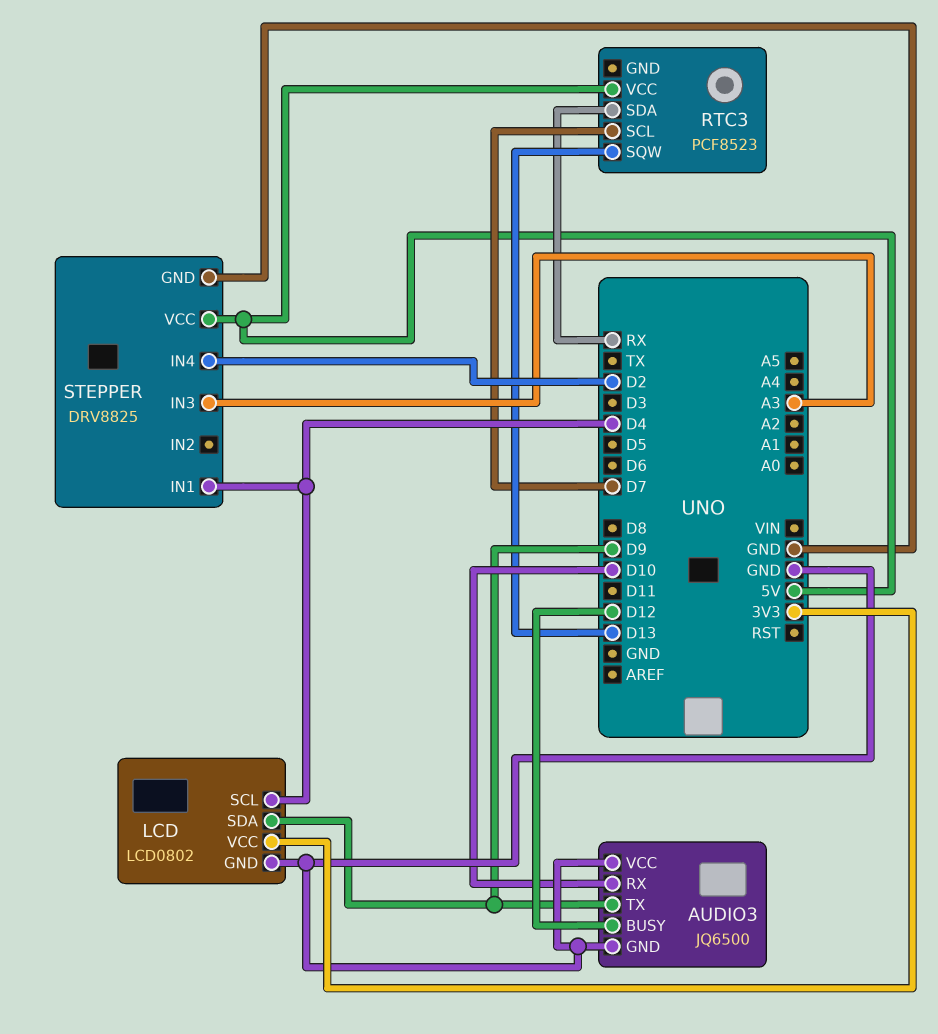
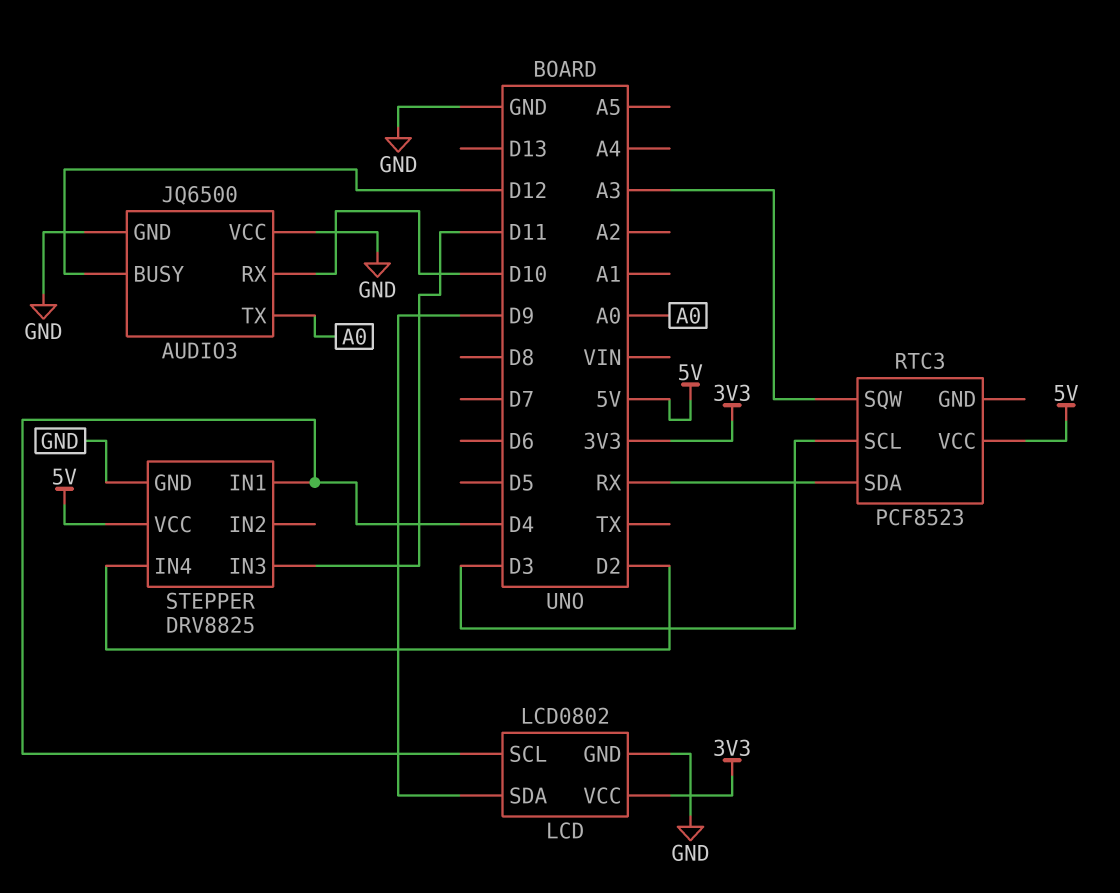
AUDIO3 pin TX: D9 -> A0
RTC3 pin SCL: D7 -> D3
RTC3 pin SQW: D13 -> A3
STEPPER pin IN3: A3 -> D11

